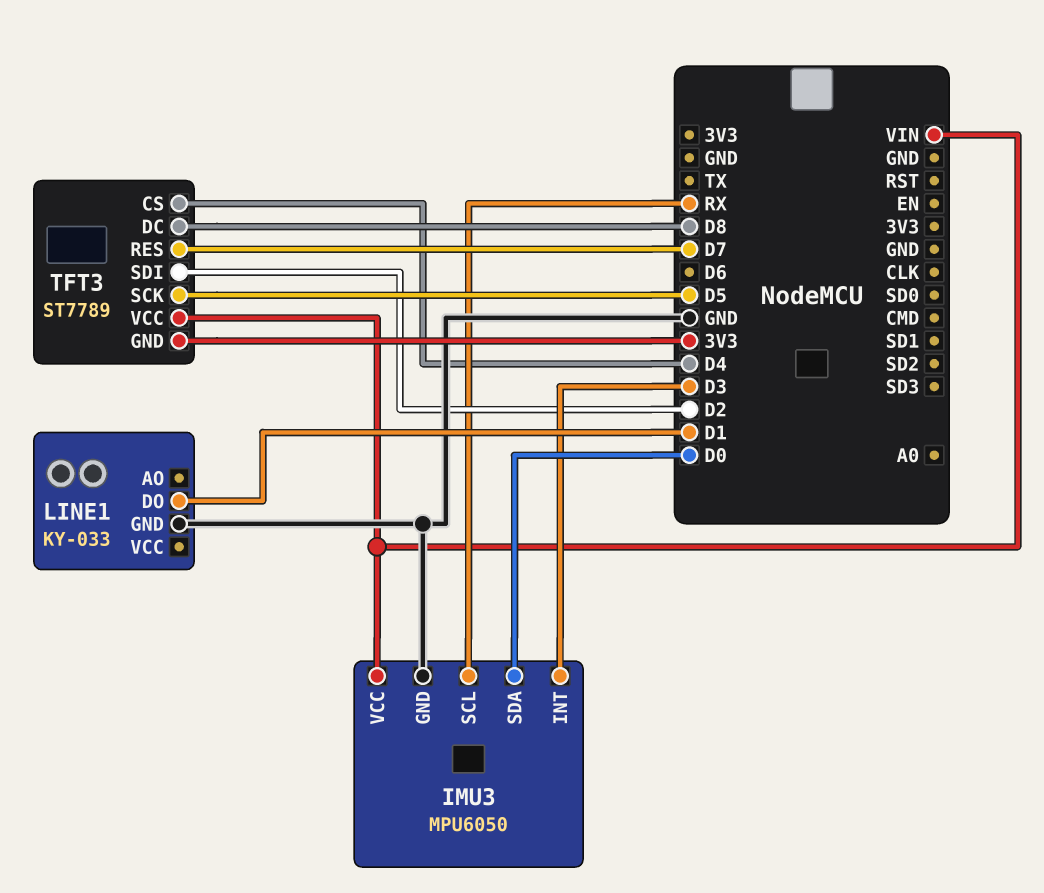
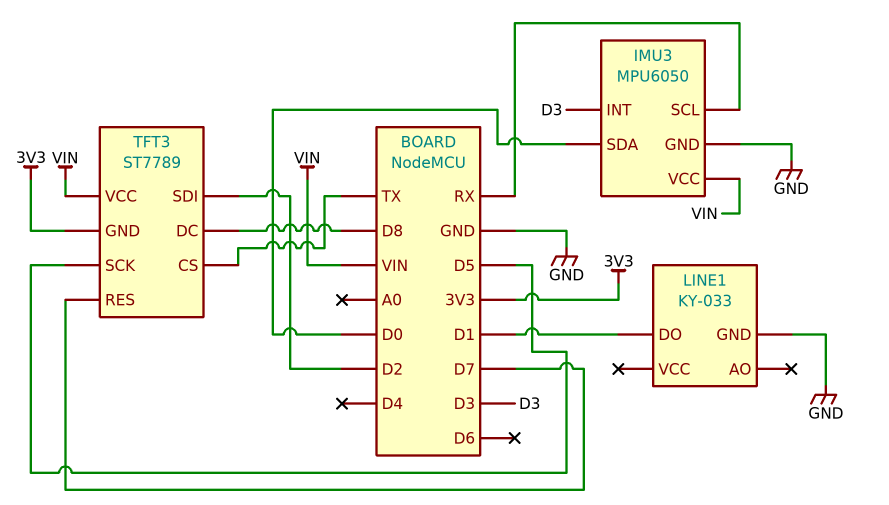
TFT3 pin CS: D4 -> TX

